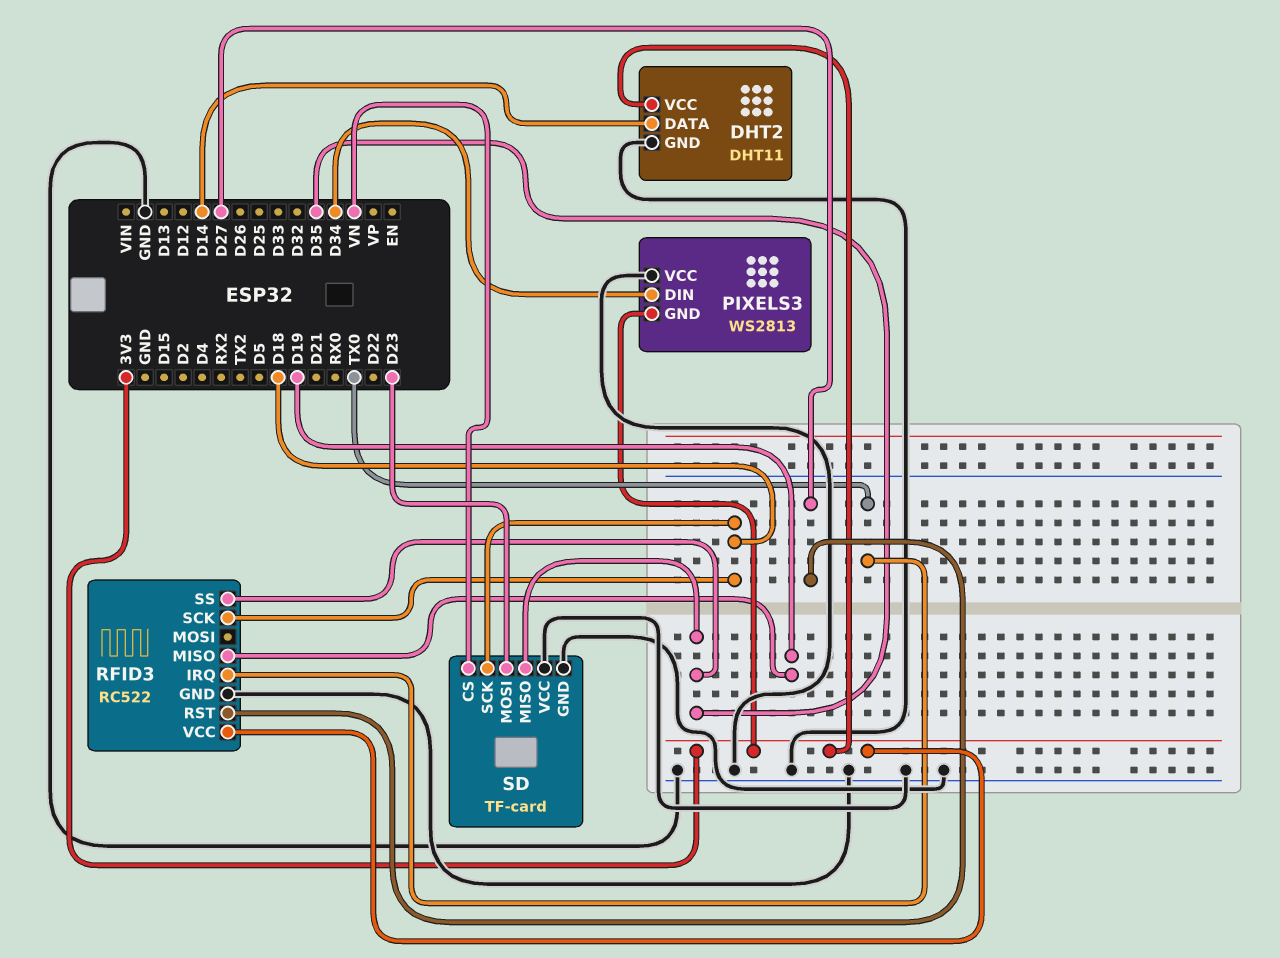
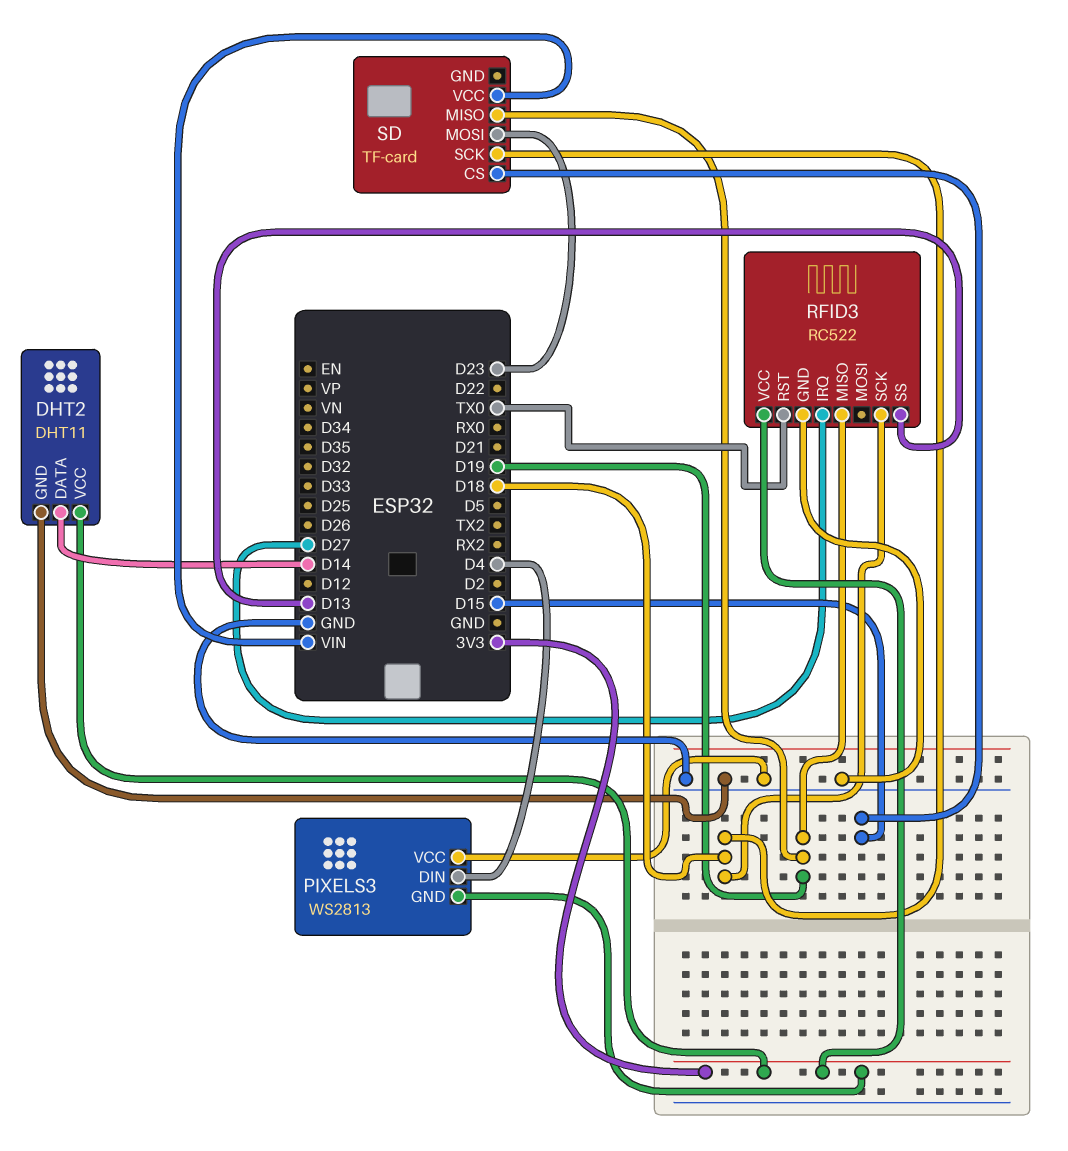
PIXELS3 pin DIN: D34 -> D4
RFID3 pin IRQ: TX0 -> D27
RFID3 pin RST: D27 -> TX0
RFID3 pin SS: D35 -> D13
SD pin CS: VN -> D15
SD pin GND: GND -> none
SD pin MISO: D35 -> D19
SD pin VCC: GND -> VIN

